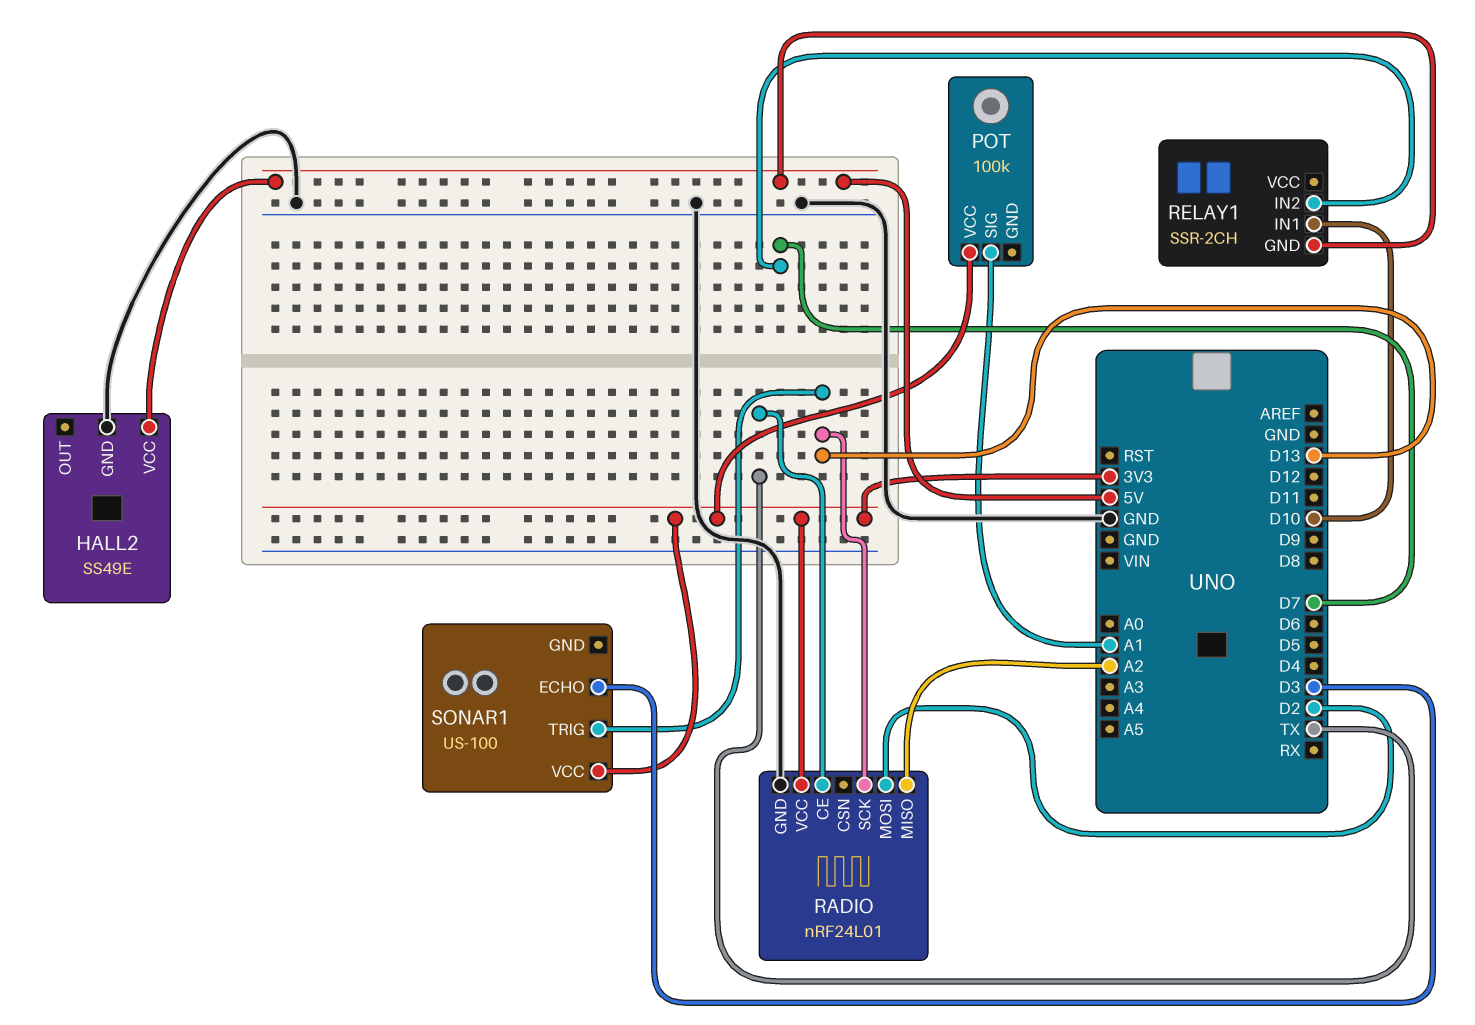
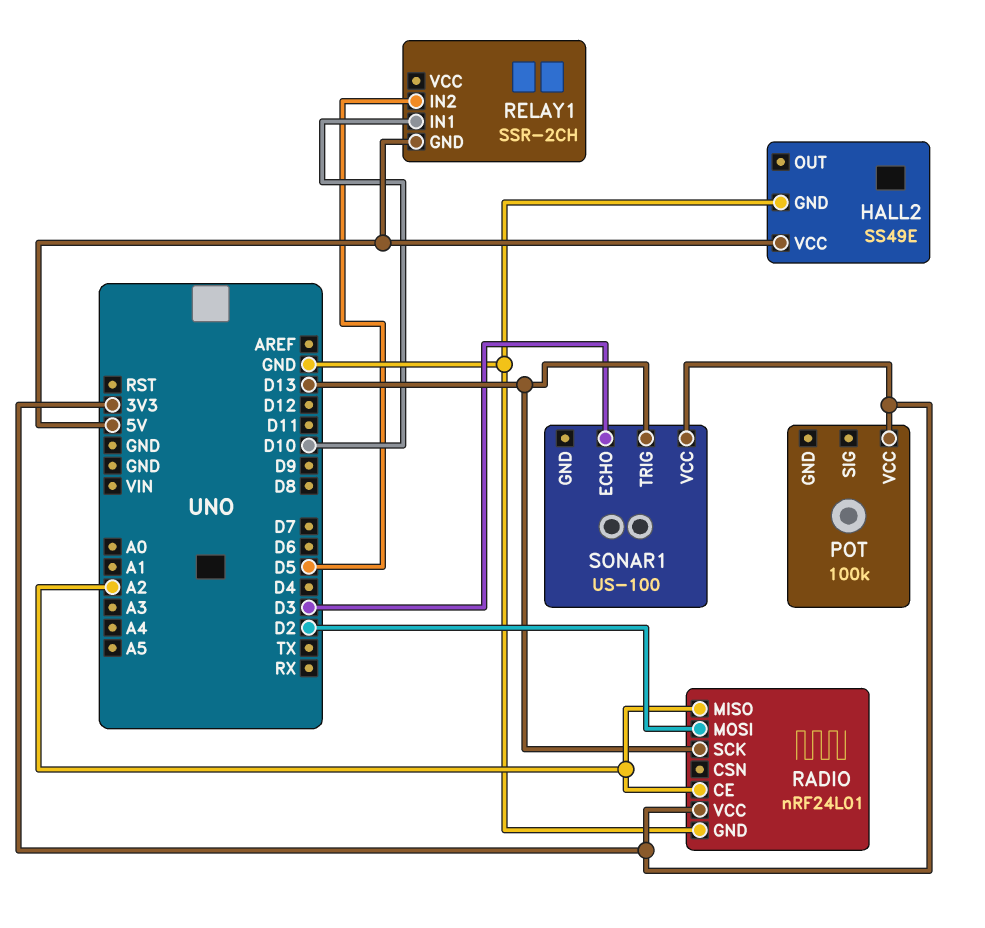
POT pin SIG: A1 -> none
RADIO pin CE: TX -> A2
RELAY1 pin IN2: D7 -> D5

